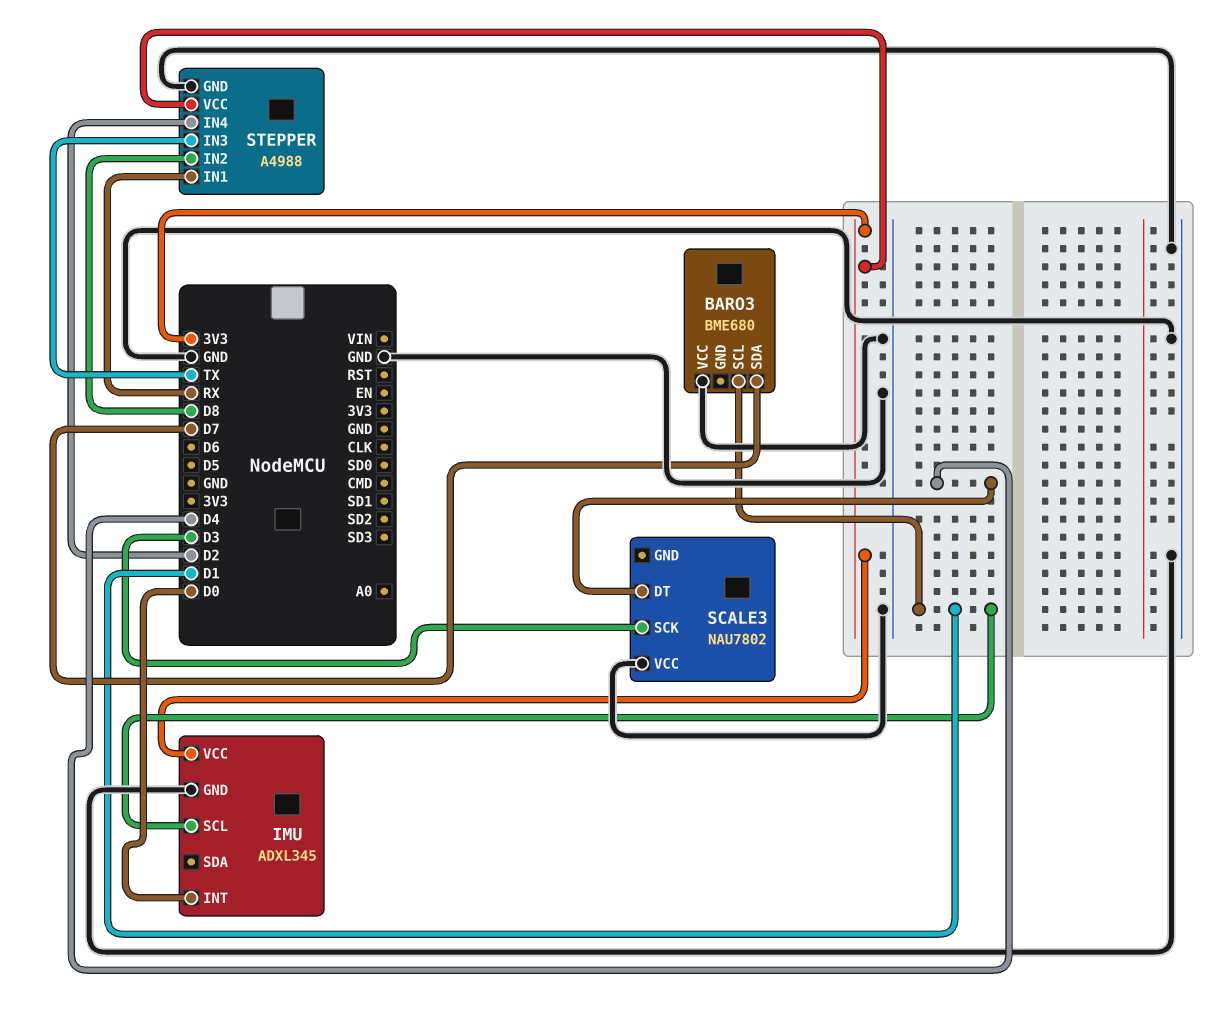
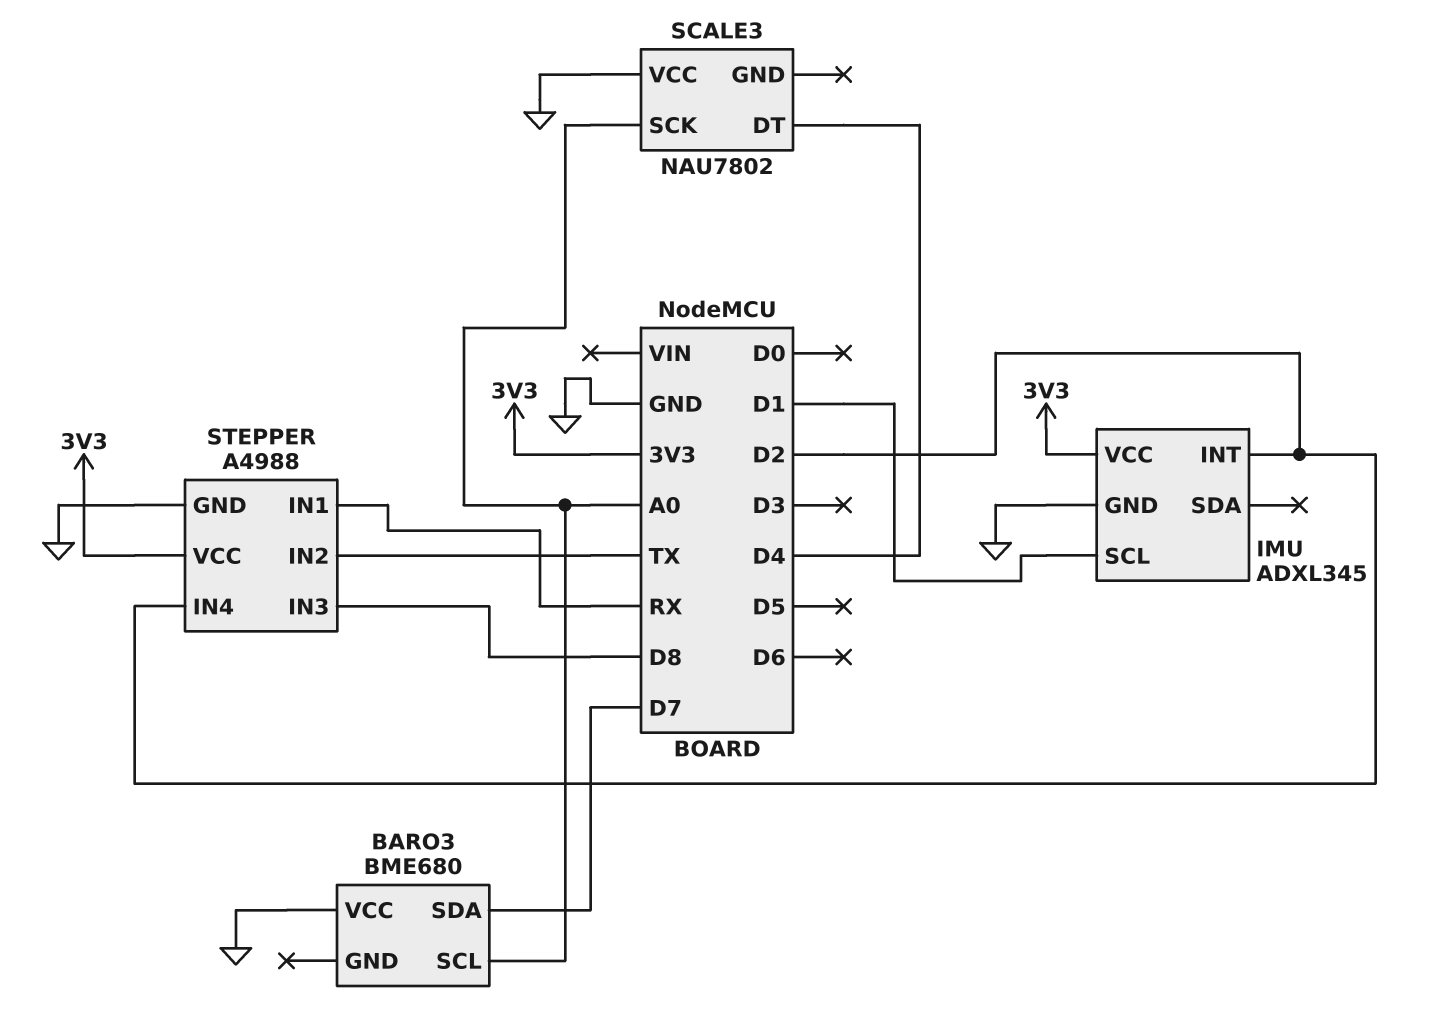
BARO3 pin SCL: D1 -> A0
IMU pin INT: D0 -> D2
SCALE3 pin SCK: D3 -> A0
STEPPER pin IN2: D8 -> TX
STEPPER pin IN3: TX -> D8

